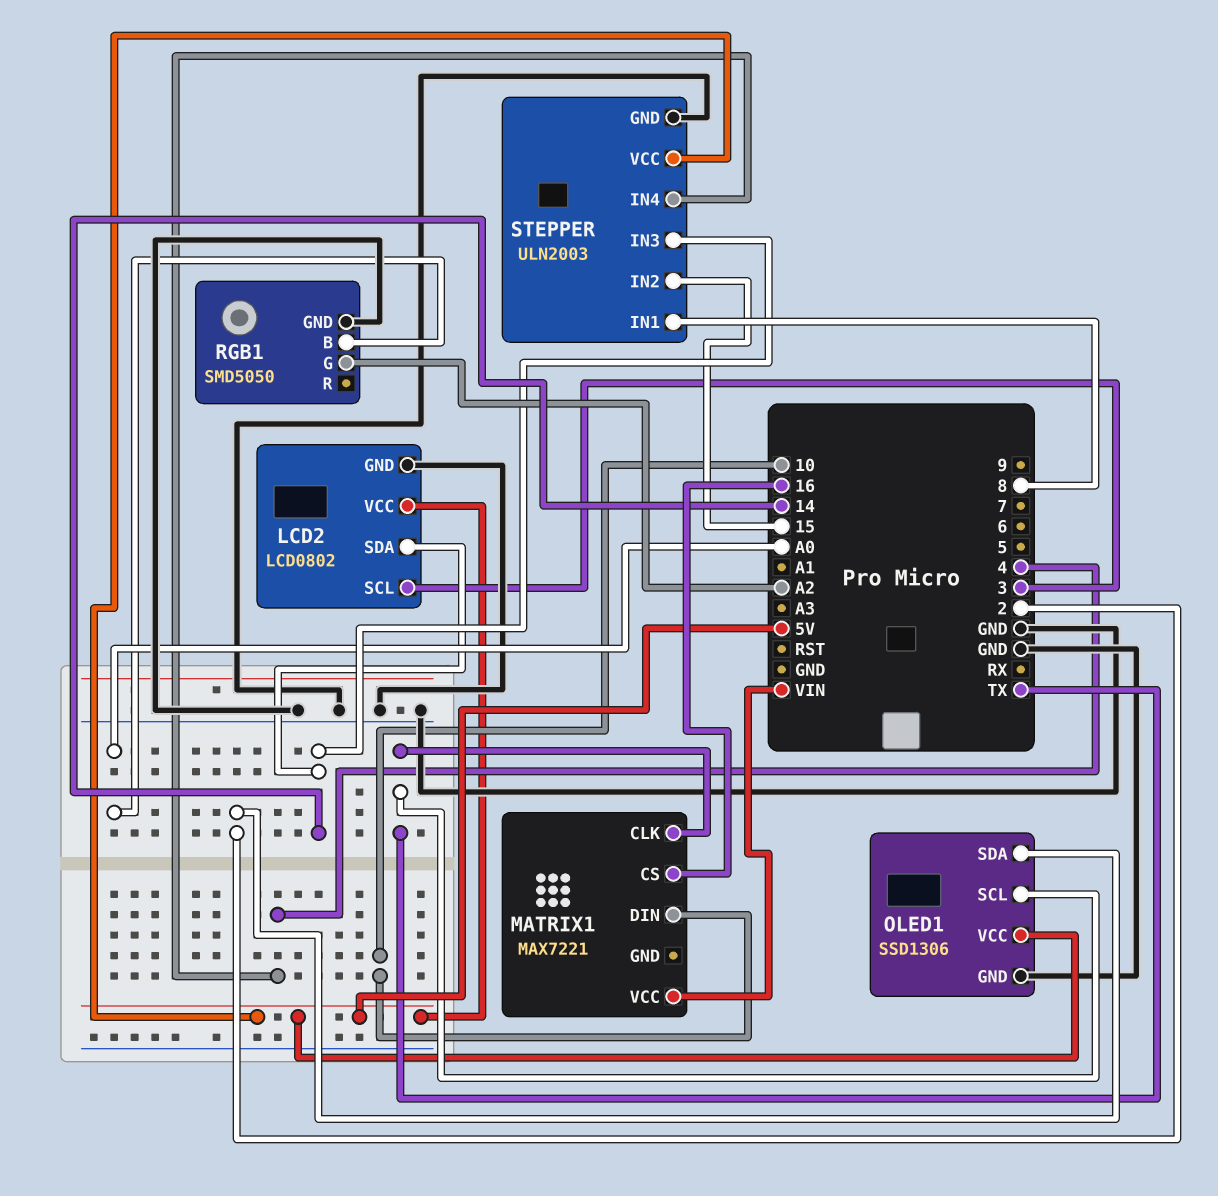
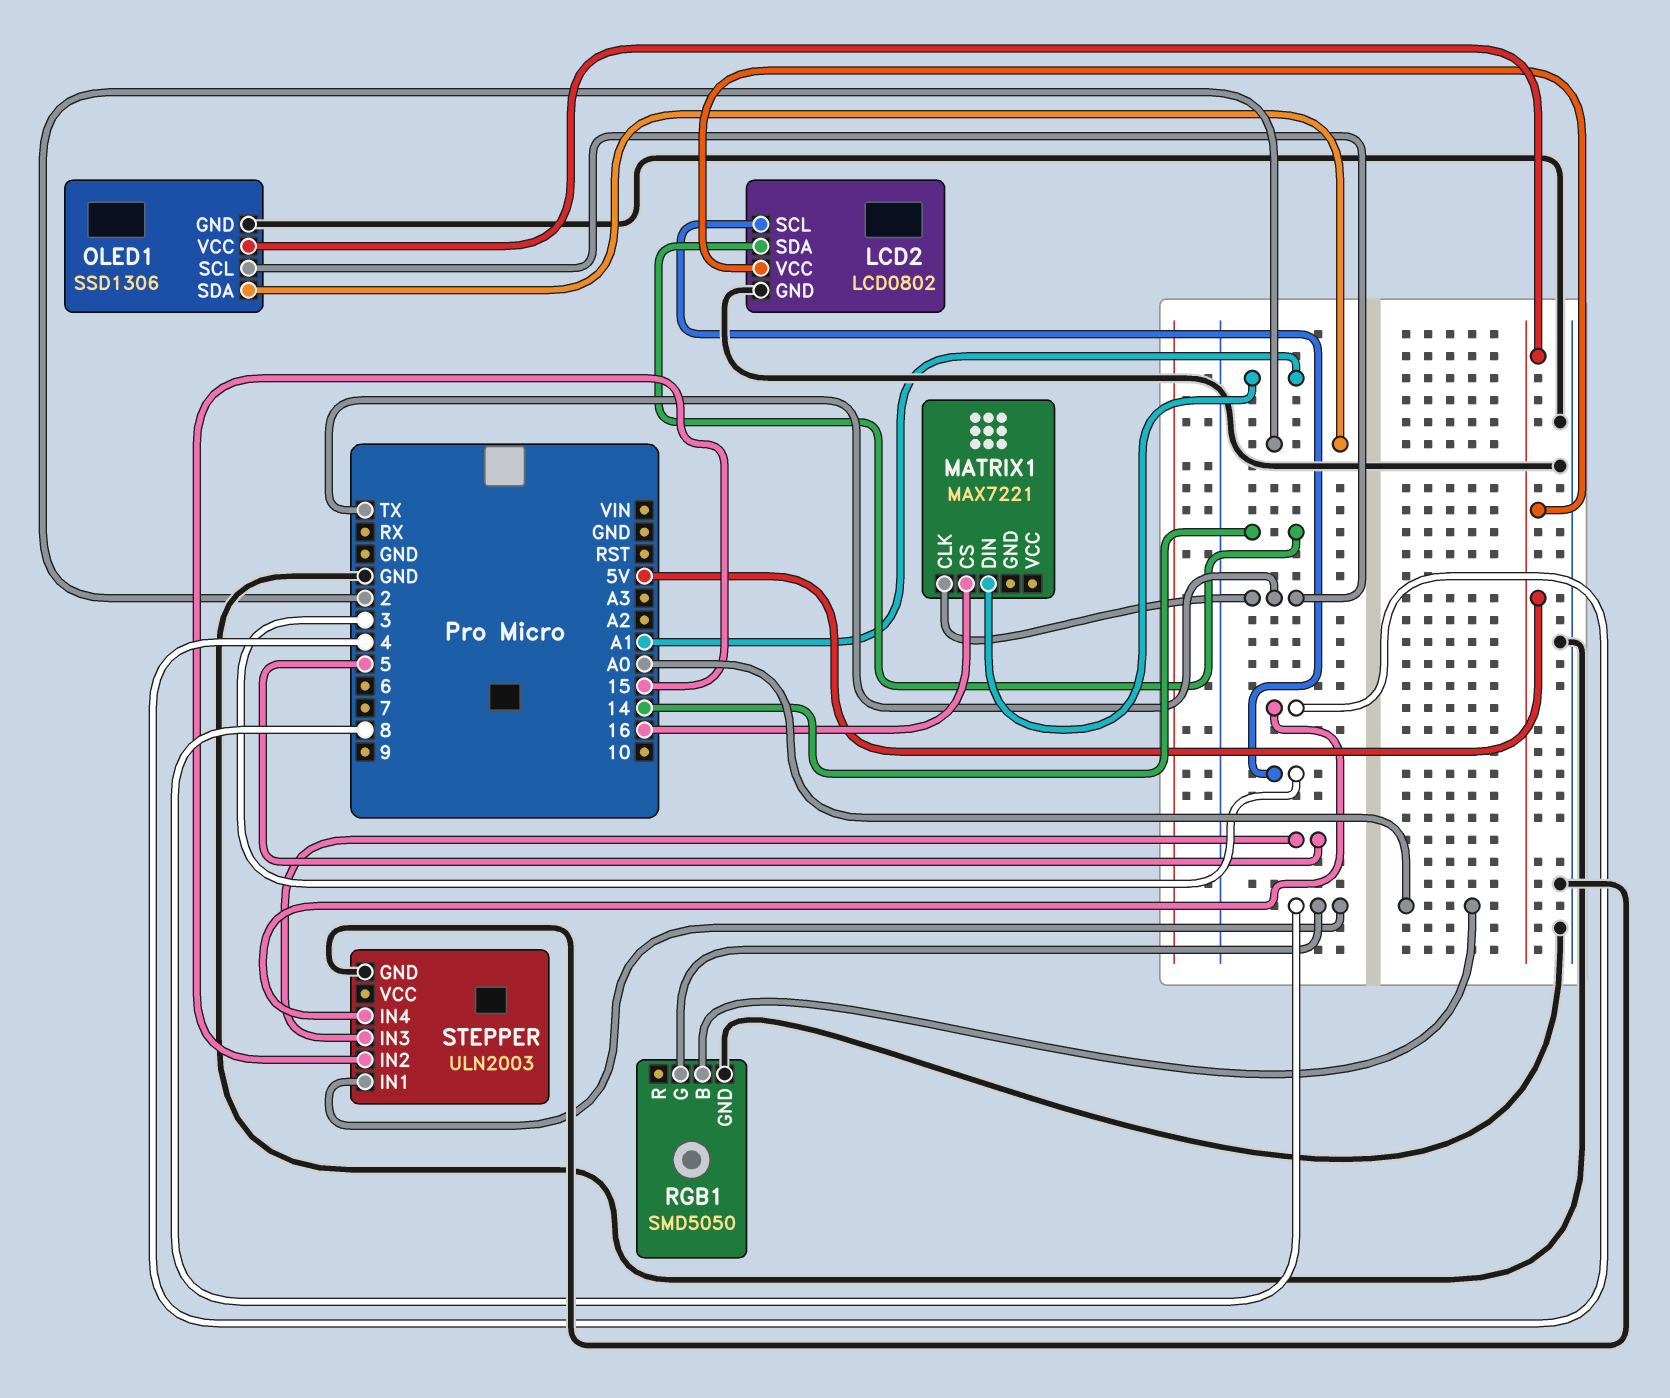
MATRIX1 pin DIN: 10 -> A1
MATRIX1 pin VCC: VIN -> none
RGB1 pin G: A2 -> 8
STEPPER pin IN3: 14 -> 5
STEPPER pin VCC: 5V -> none

